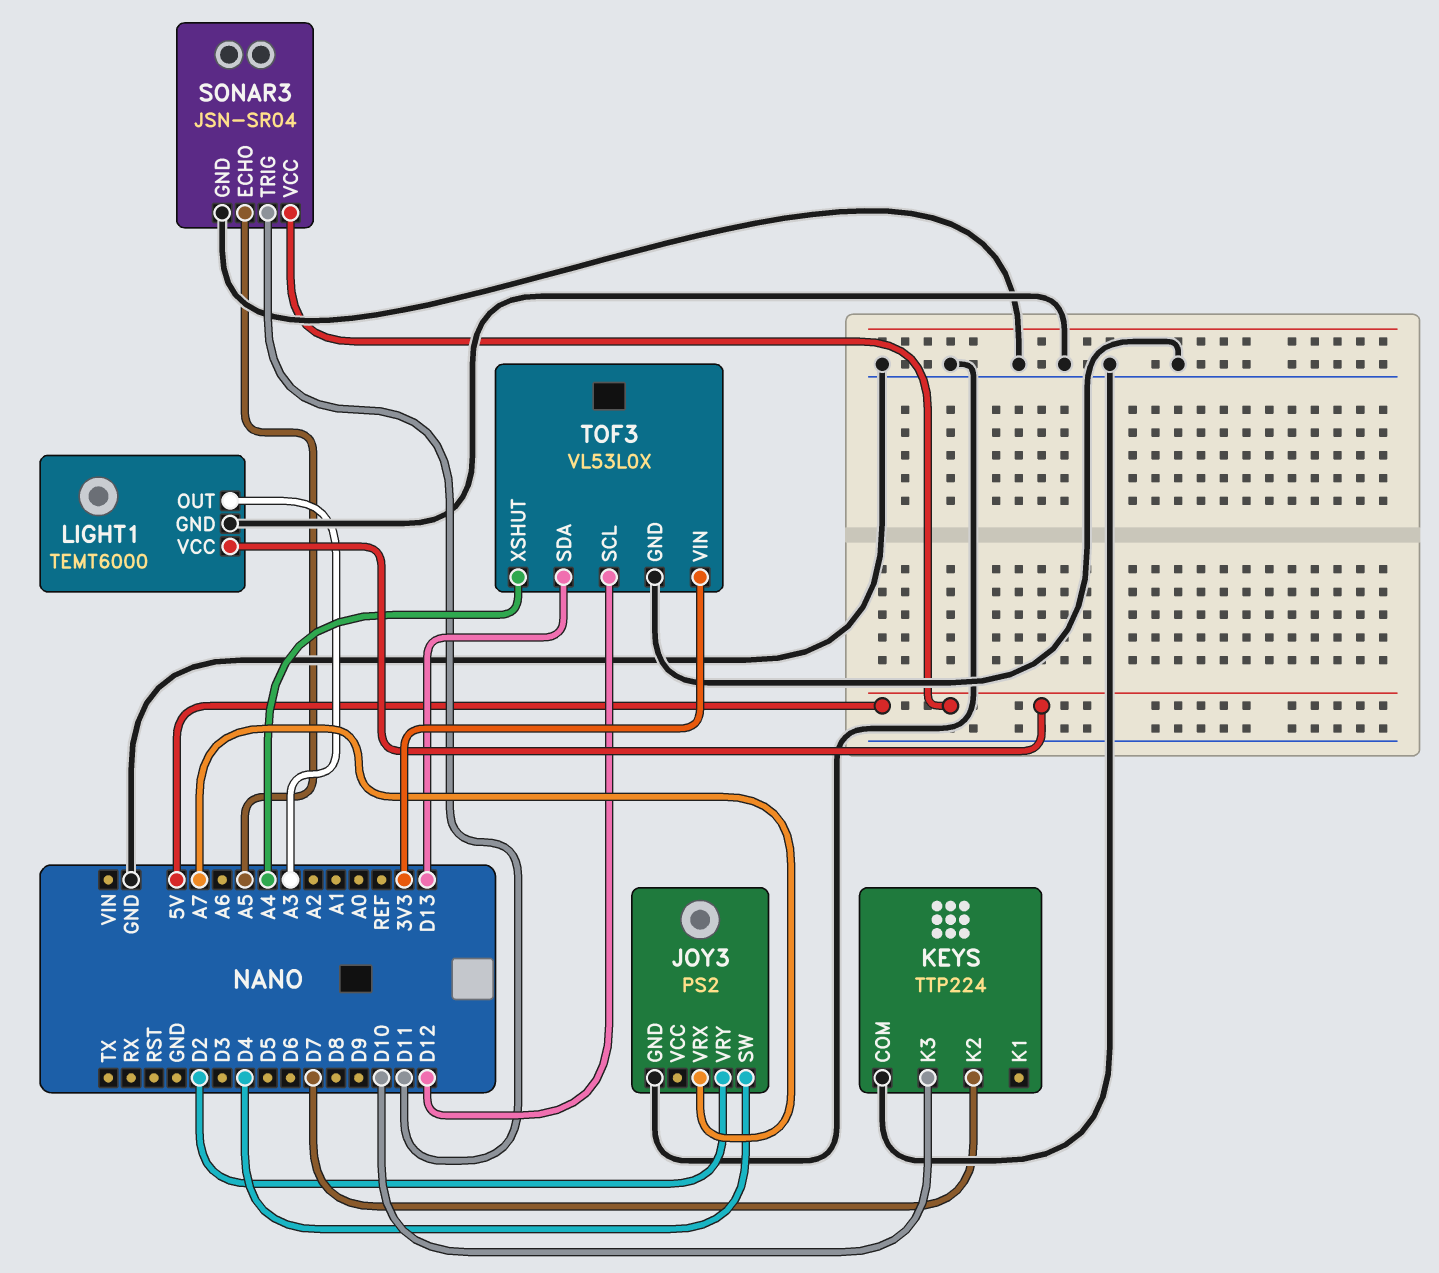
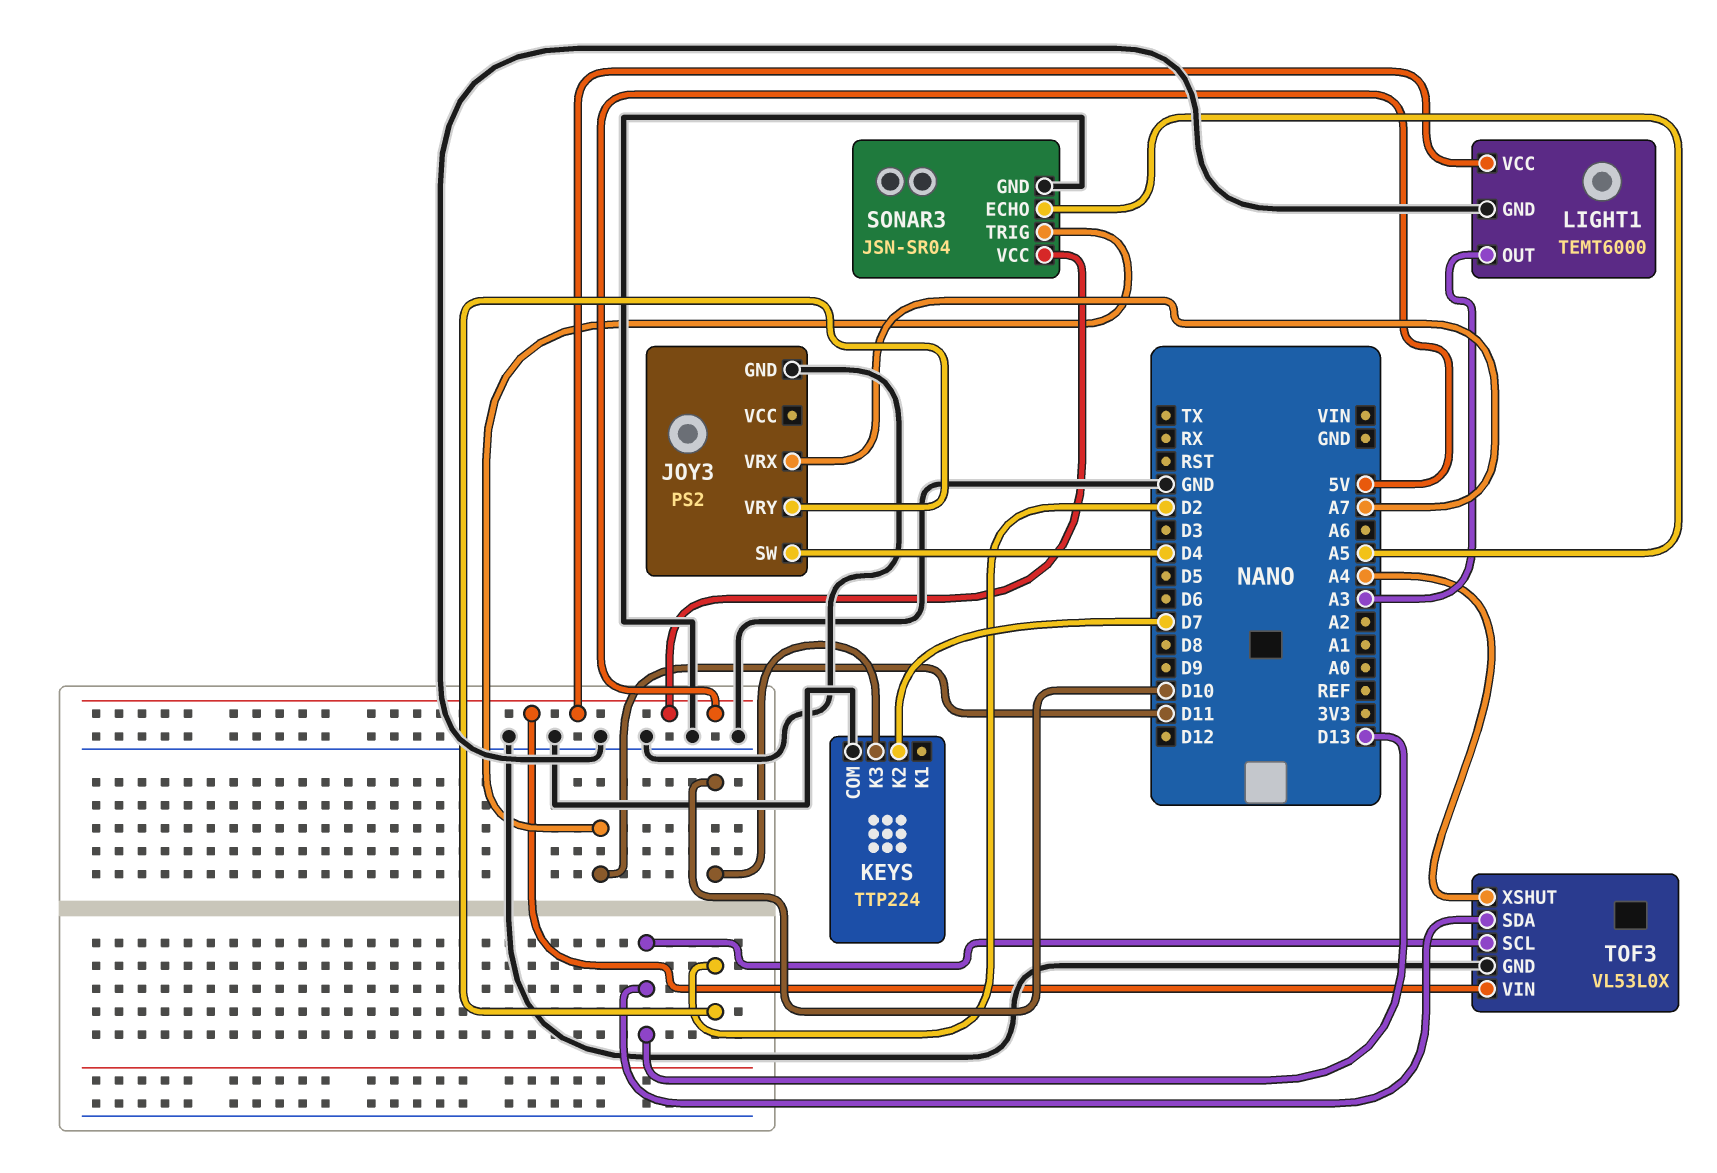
TOF3 pin SCL: D12 -> D13
TOF3 pin VIN: 3V3 -> 5V

